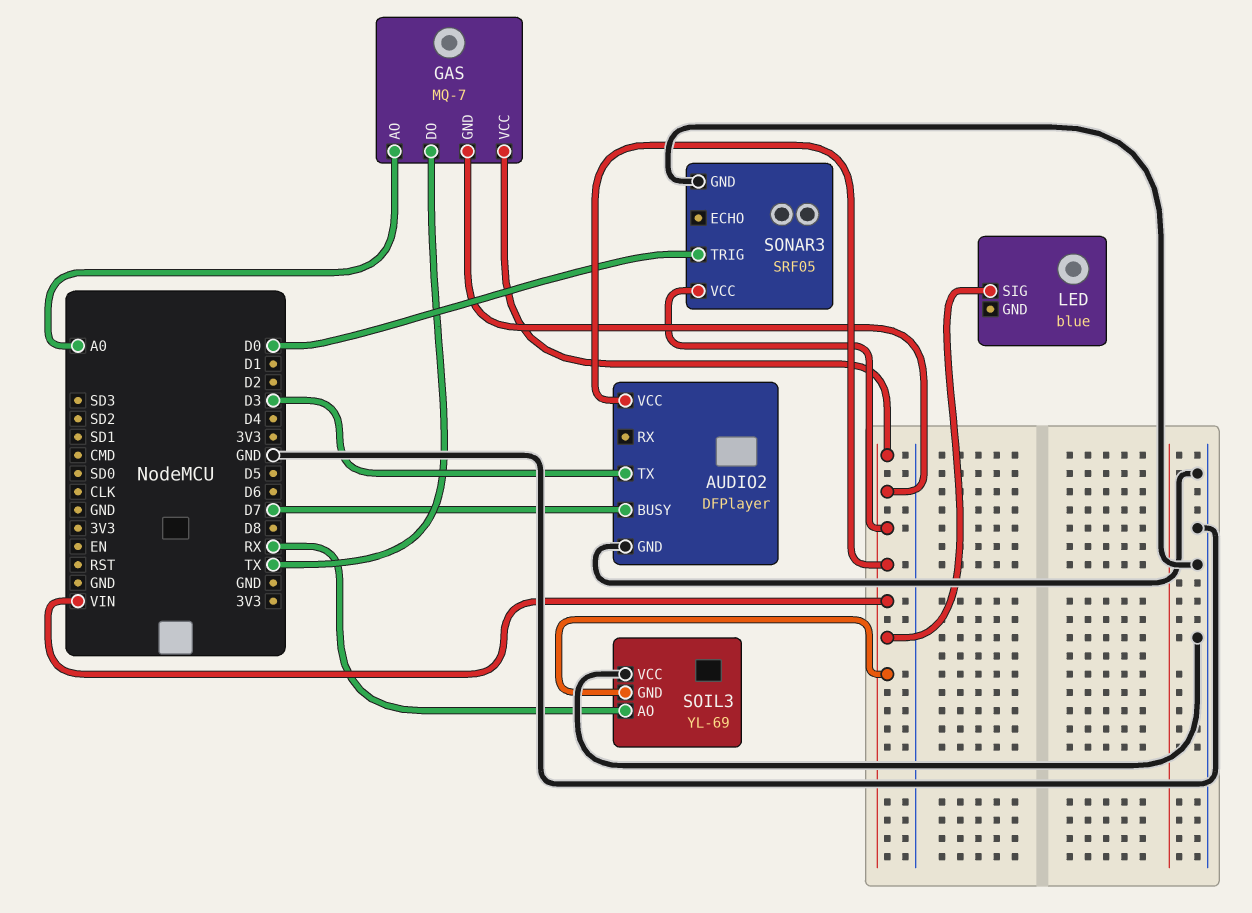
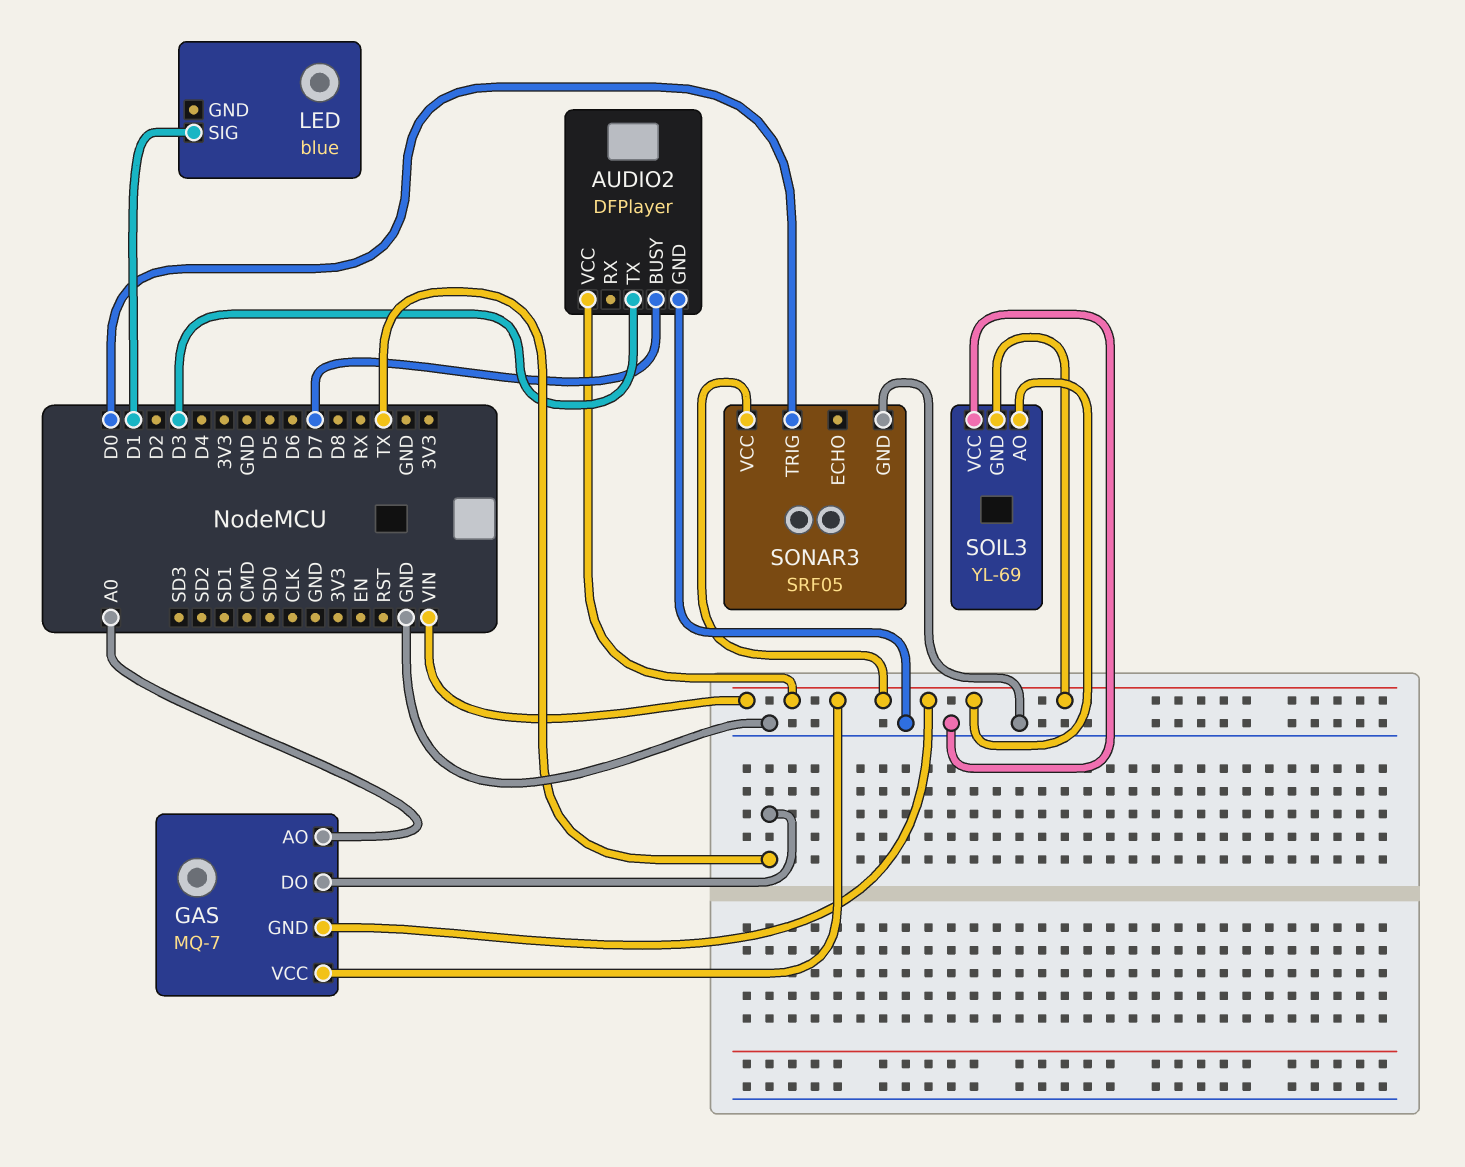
LED pin SIG: VIN -> D1
SOIL3 pin AO: RX -> VIN

